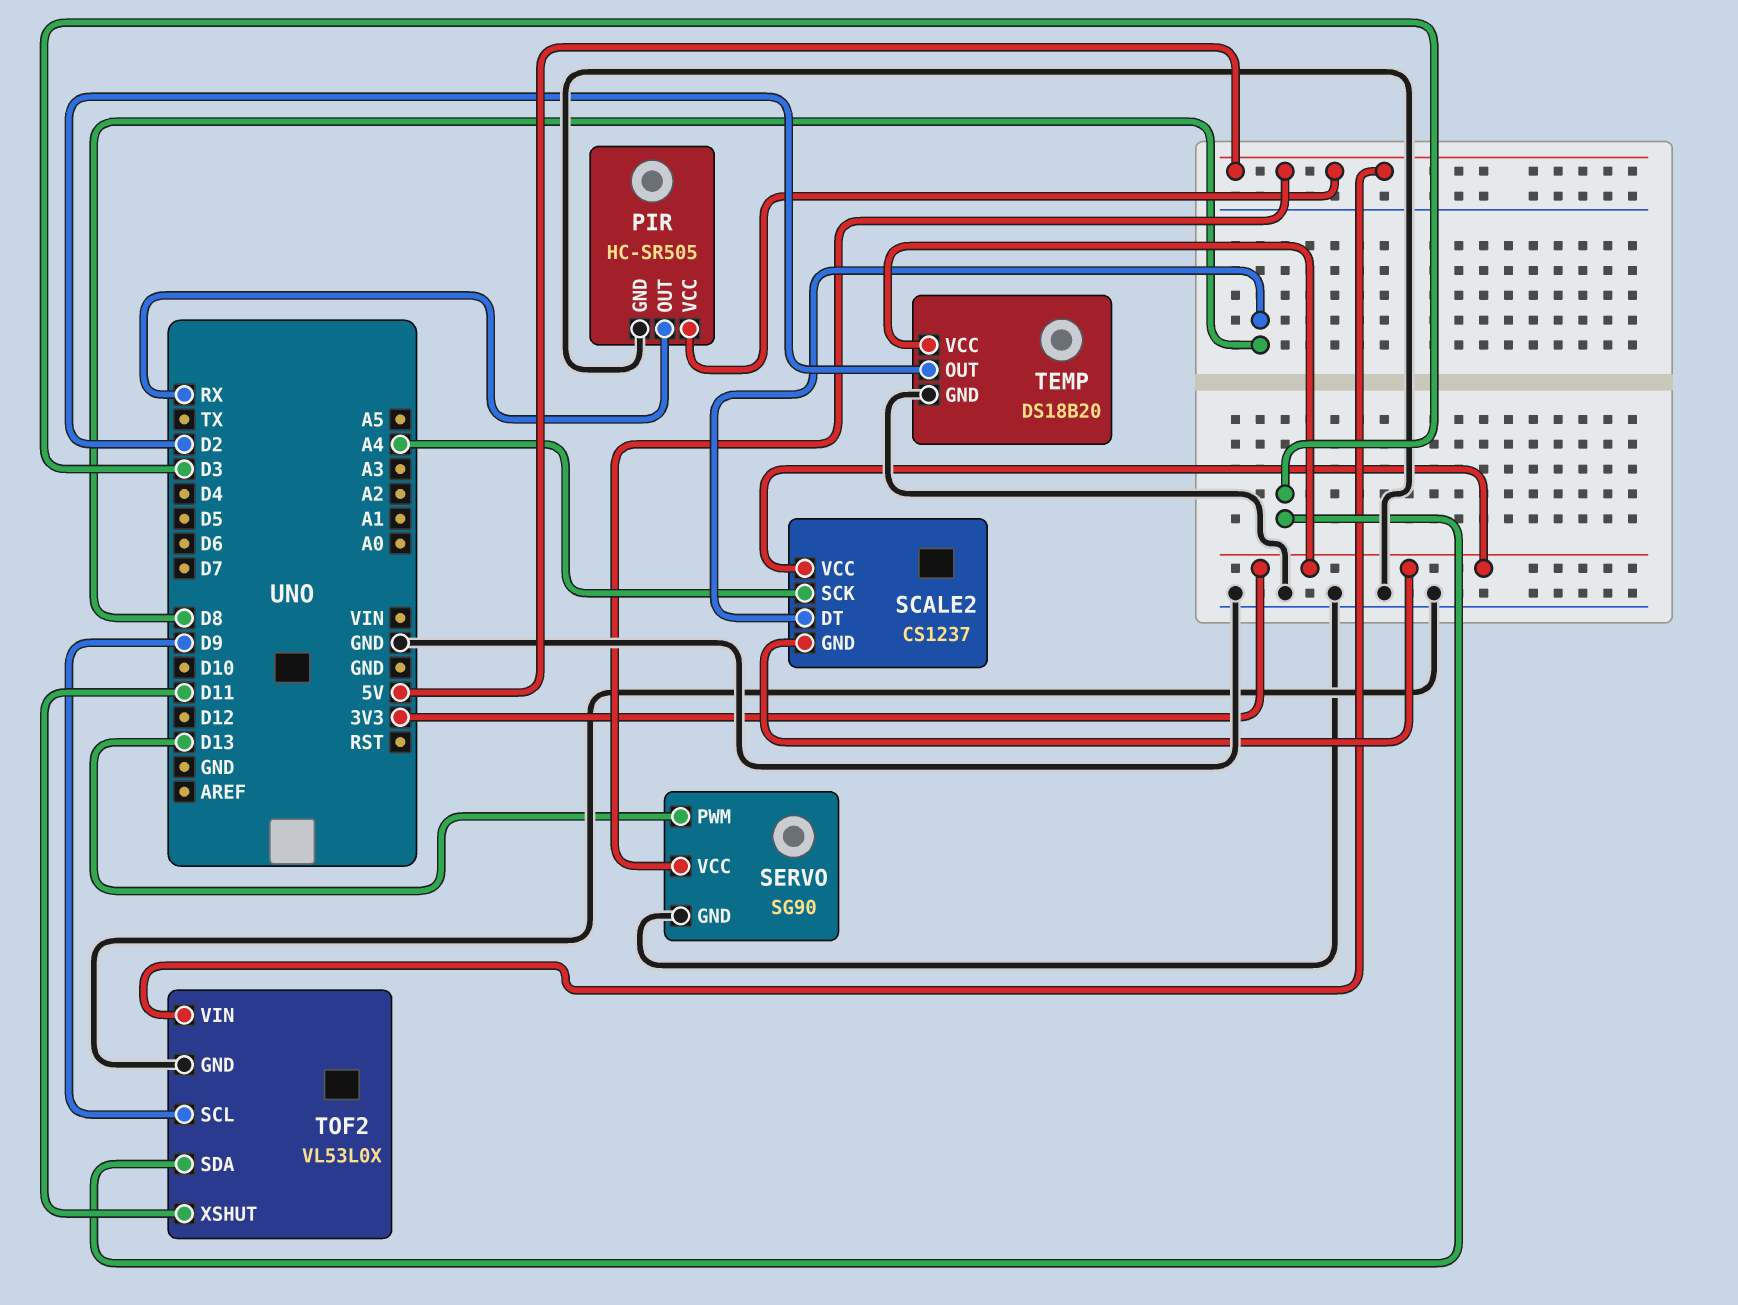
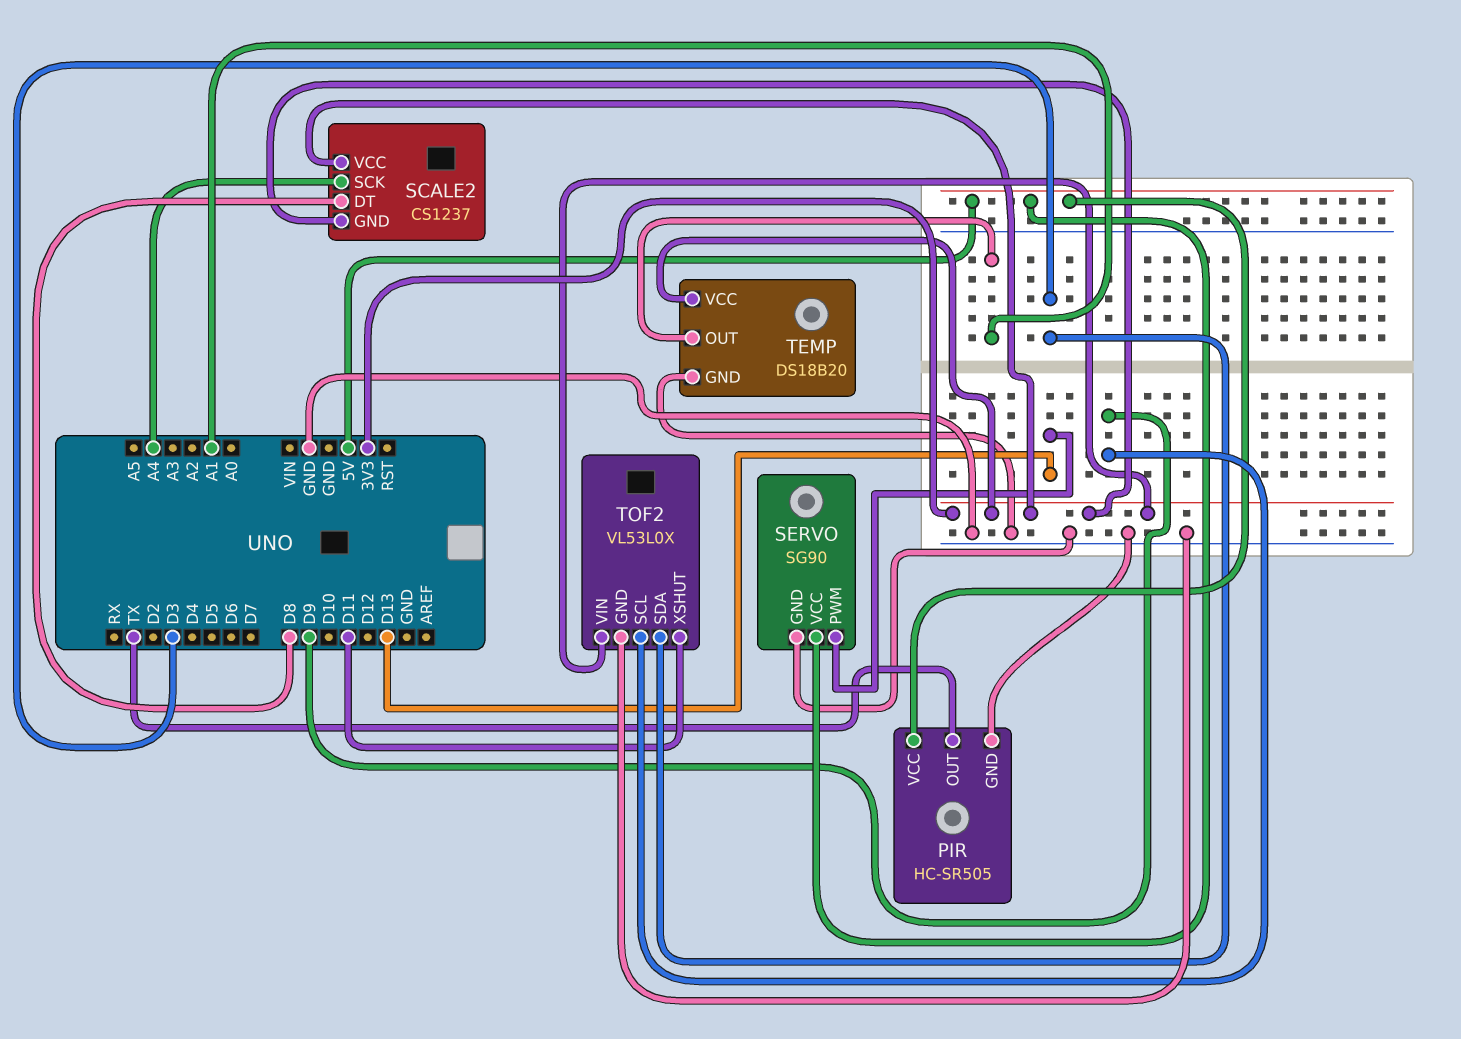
PIR pin OUT: RX -> TX
TEMP pin OUT: D2 -> A1
TOF2 pin VIN: 5V -> 3V3

